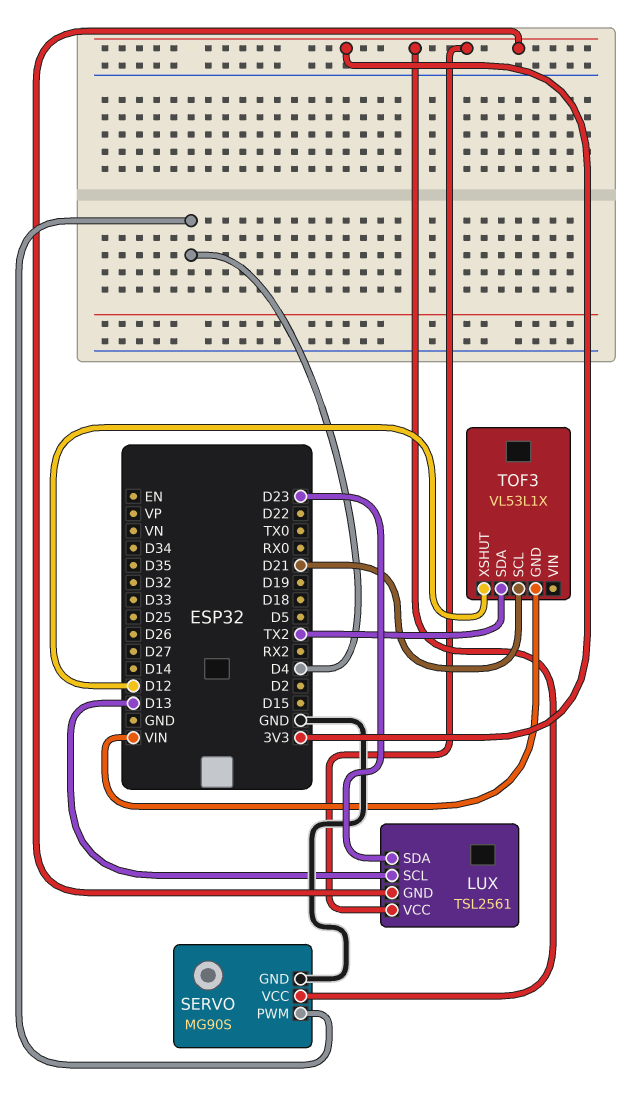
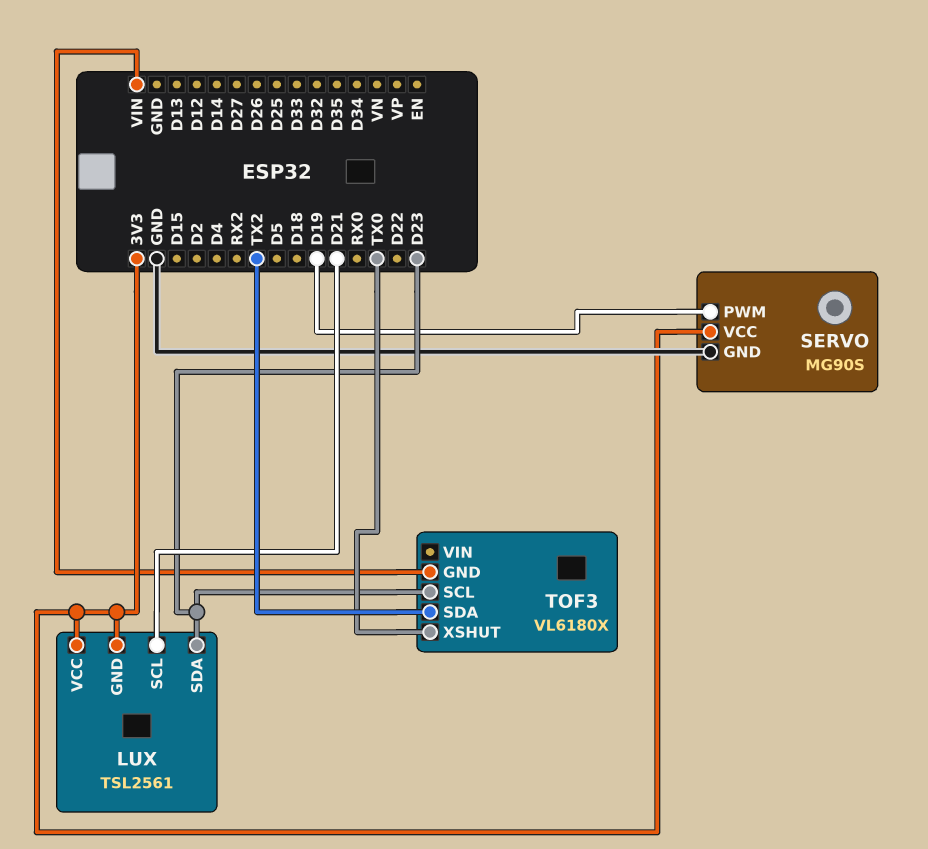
LUX pin SCL: D13 -> D21
SERVO pin PWM: D4 -> D19
TOF3: VL53L1X -> VL6180X
TOF3 pin SCL: D21 -> D23
TOF3 pin XSHUT: D12 -> TX0

